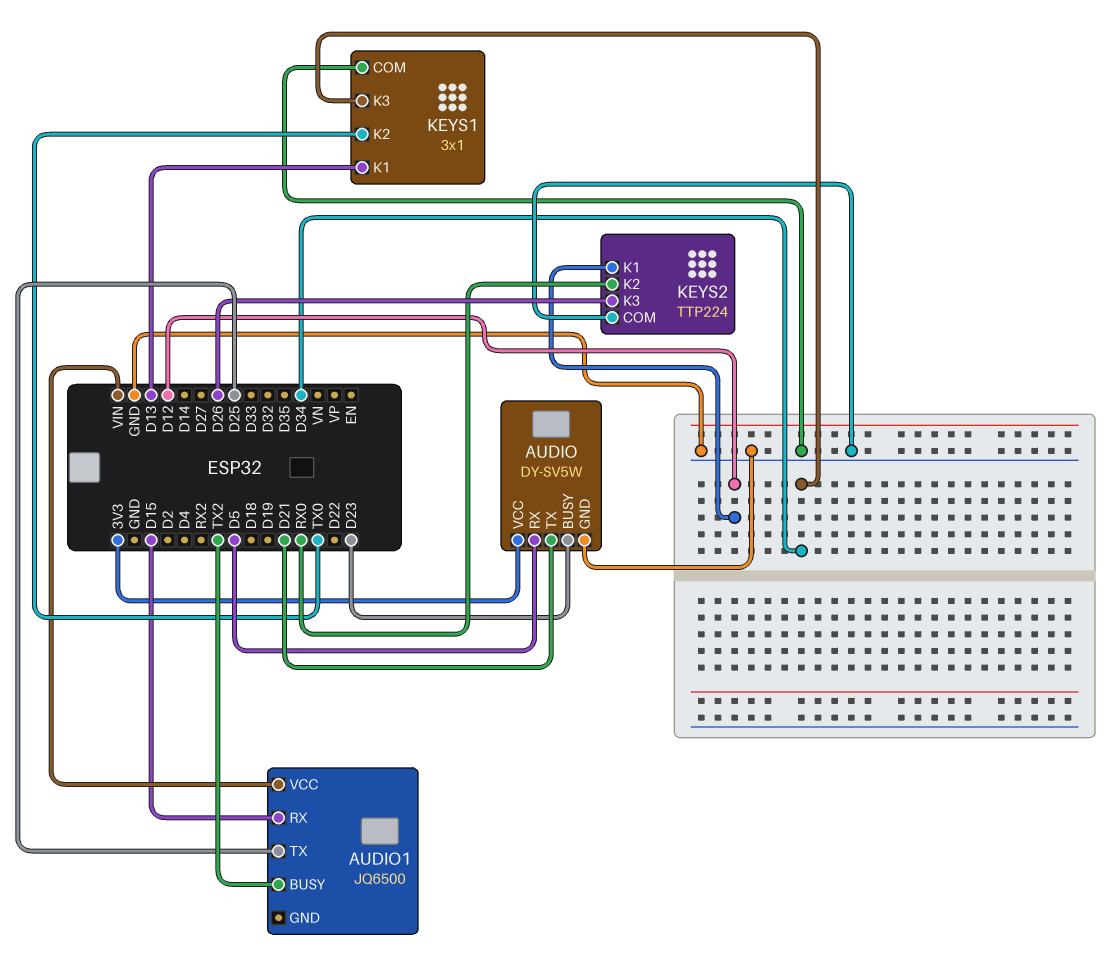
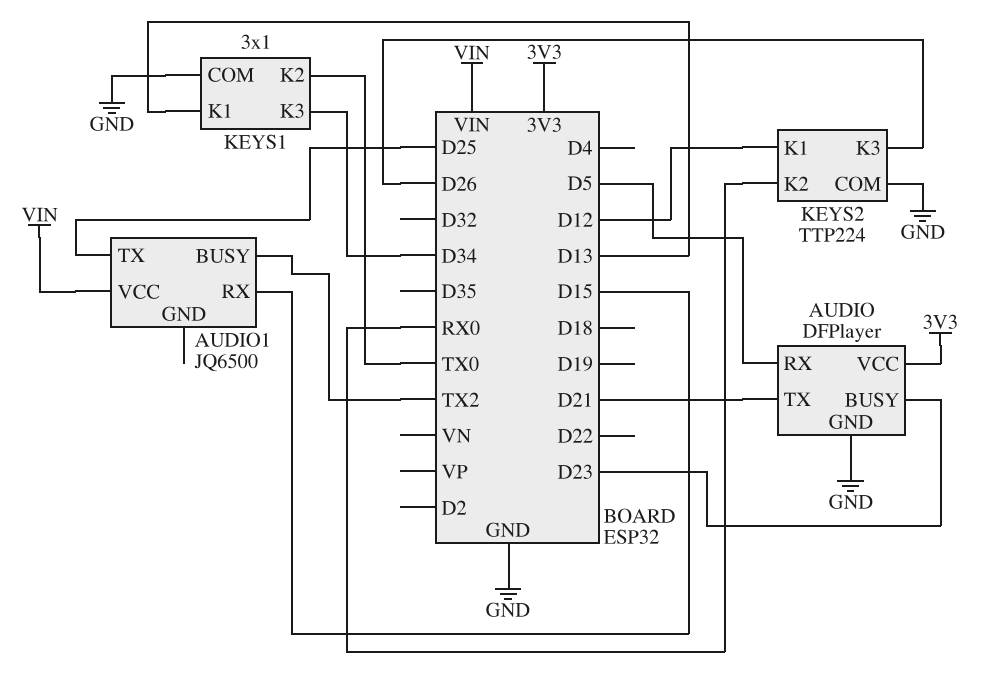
AUDIO: DY-SV5W -> DFPlayer

